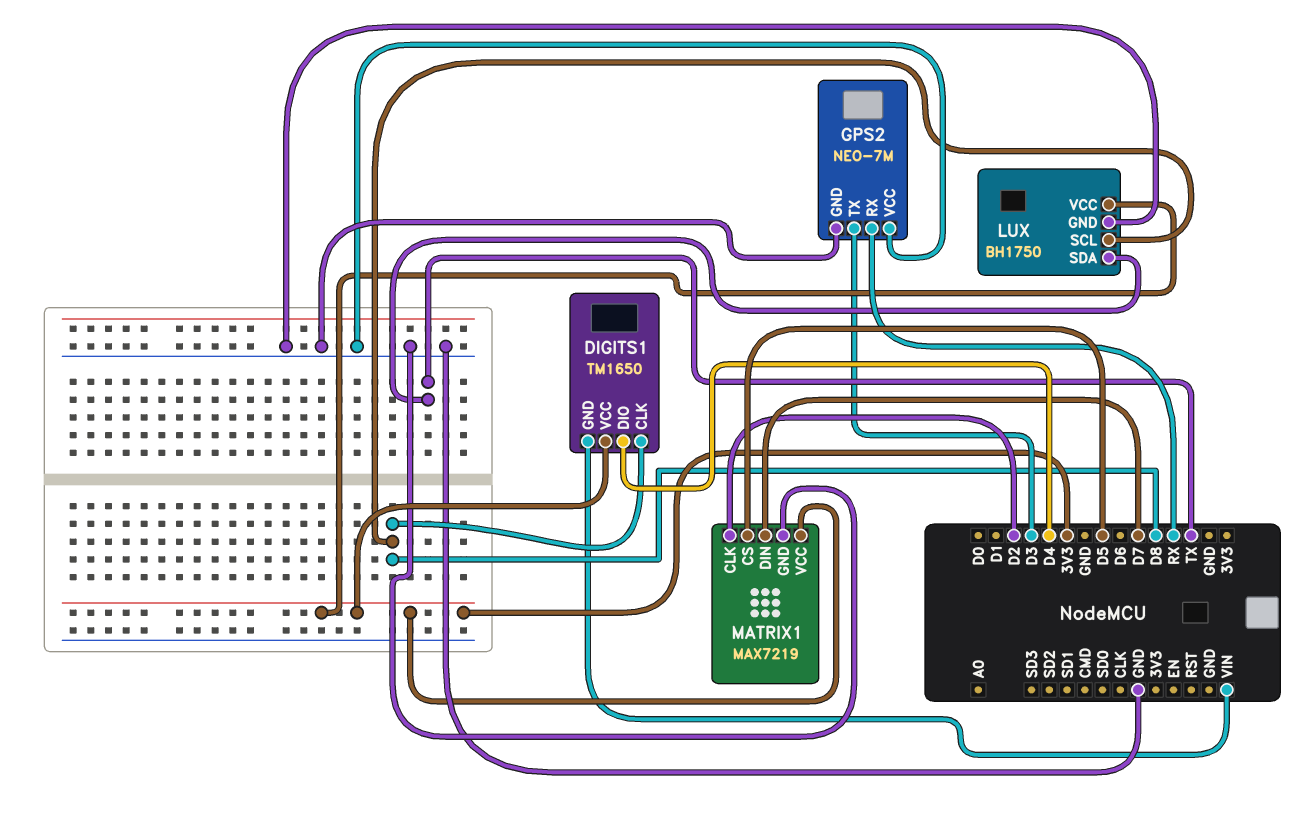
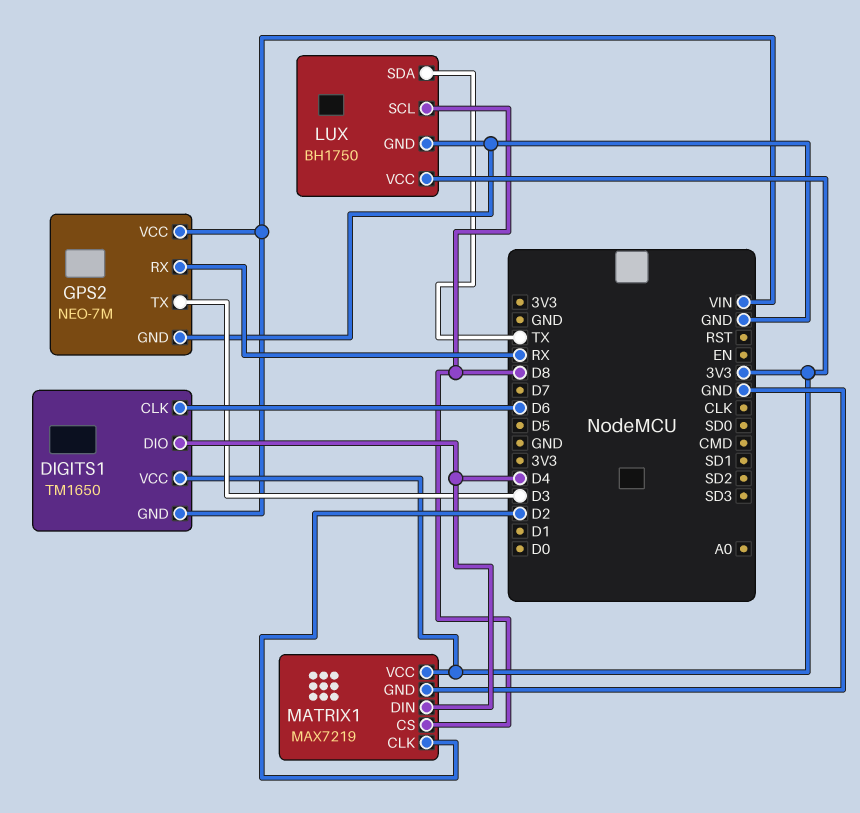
DIGITS1 pin CLK: D8 -> D6
GPS2 pin VCC: GND -> VIN
MATRIX1 pin CS: D5 -> D8
MATRIX1 pin DIN: D7 -> D4

